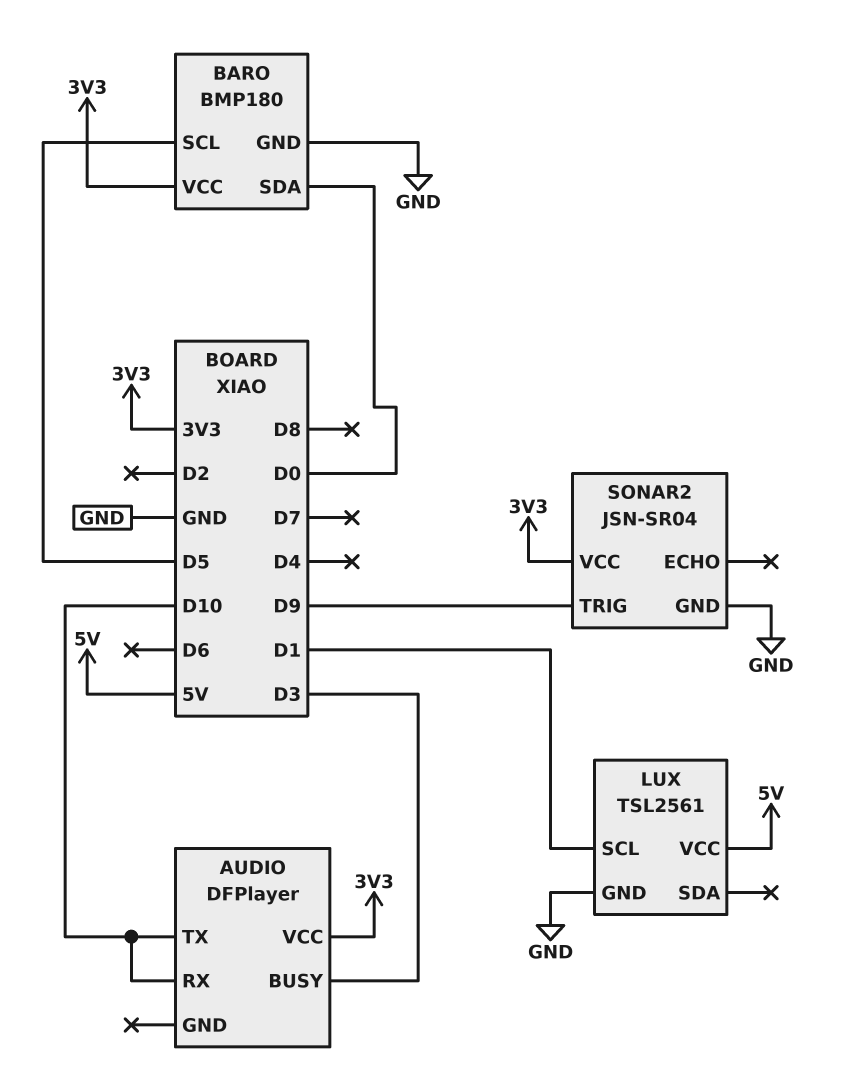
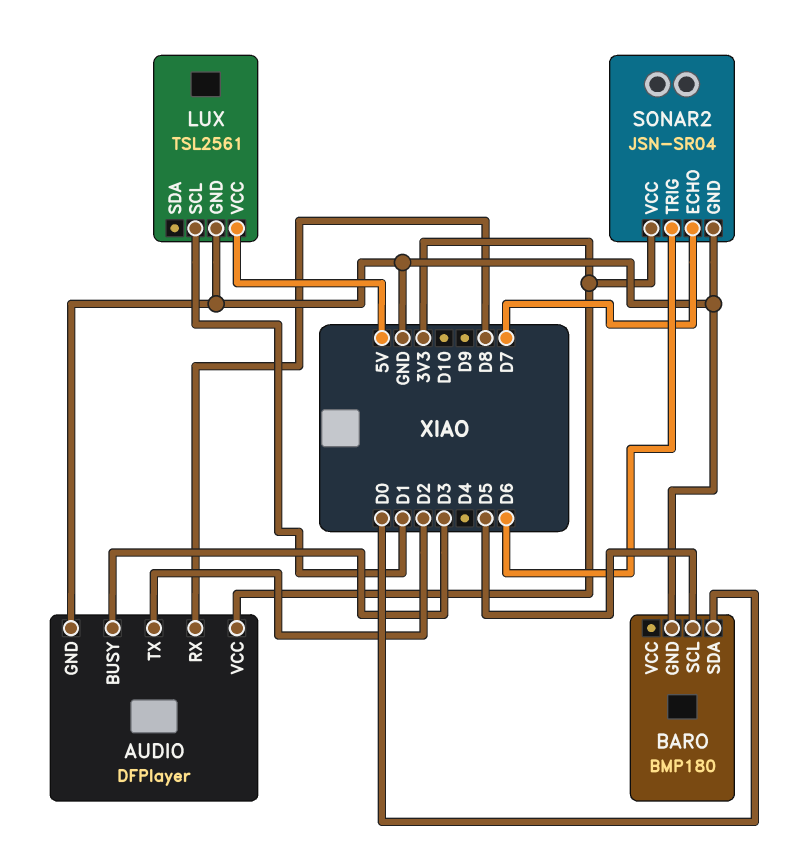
AUDIO pin GND: none -> GND
AUDIO pin RX: D10 -> D8
AUDIO pin TX: D10 -> D2
BARO pin VCC: 3V3 -> none
SONAR2 pin ECHO: none -> D7
SONAR2 pin TRIG: D9 -> D6

